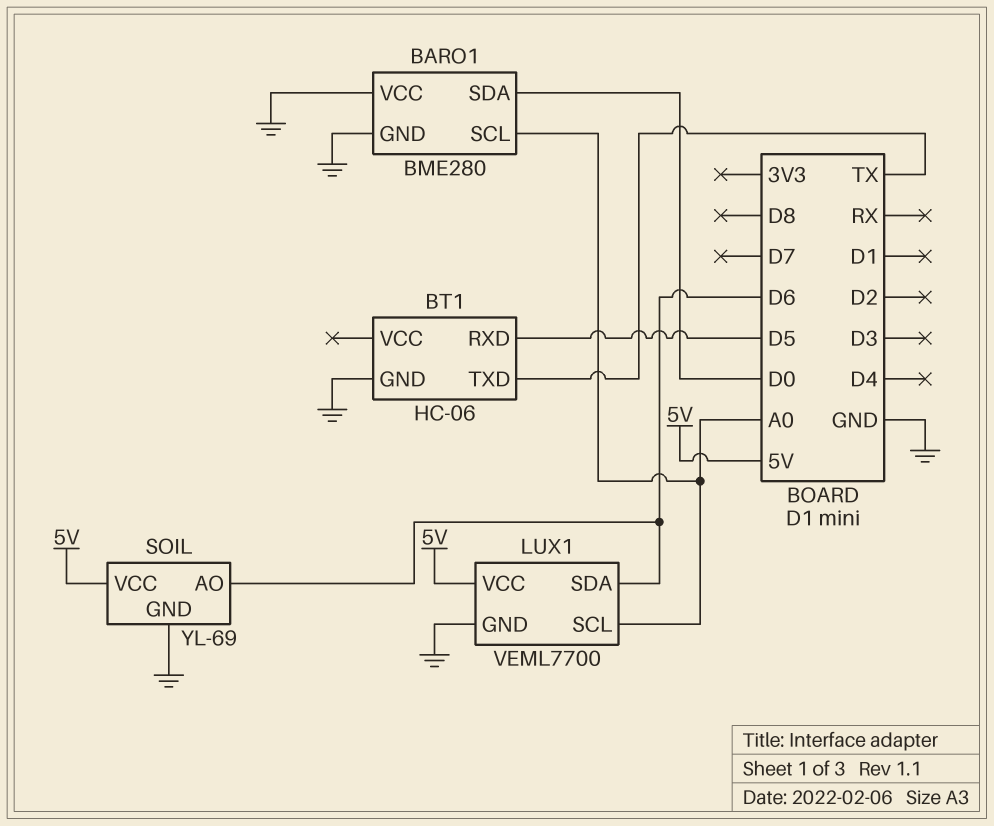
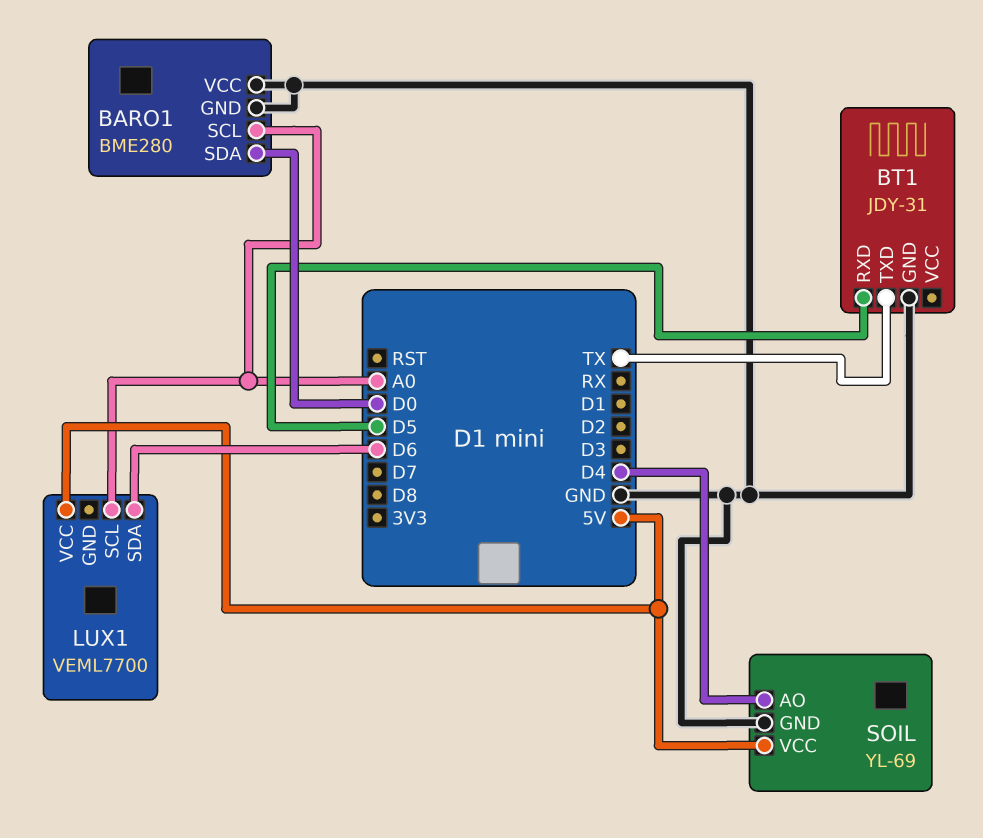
BT1: HC-06 -> JDY-31
LUX1 pin GND: GND -> none
SOIL pin AO: D6 -> D4

